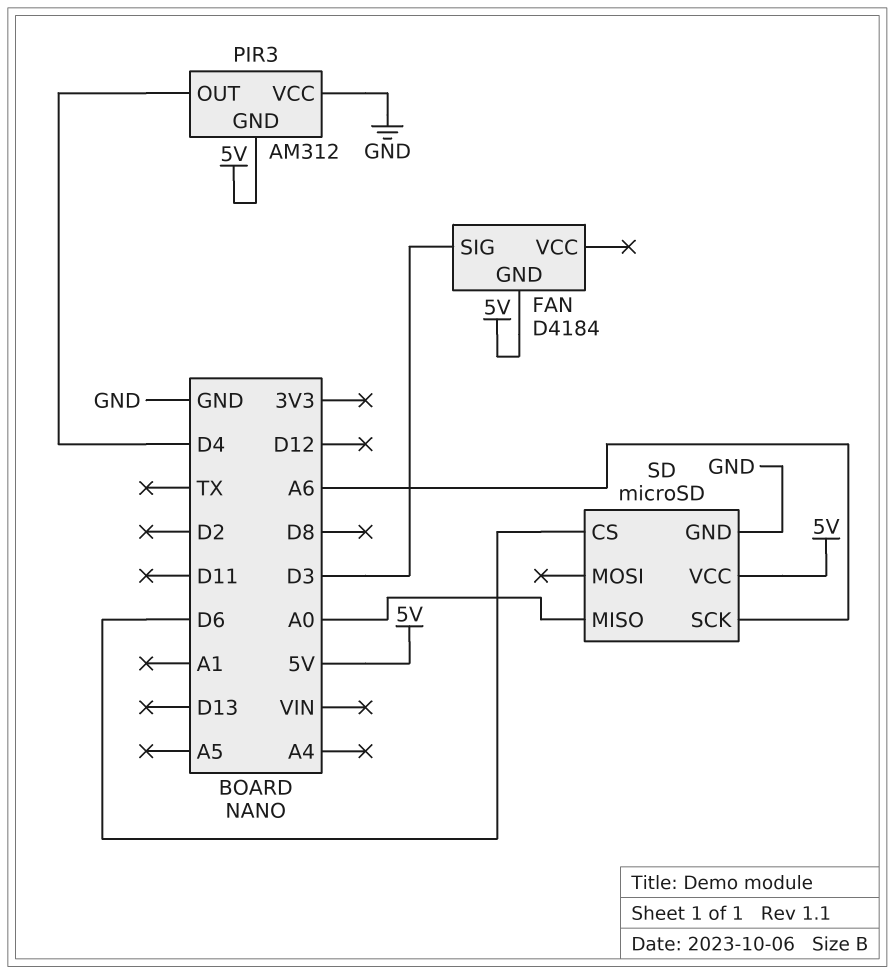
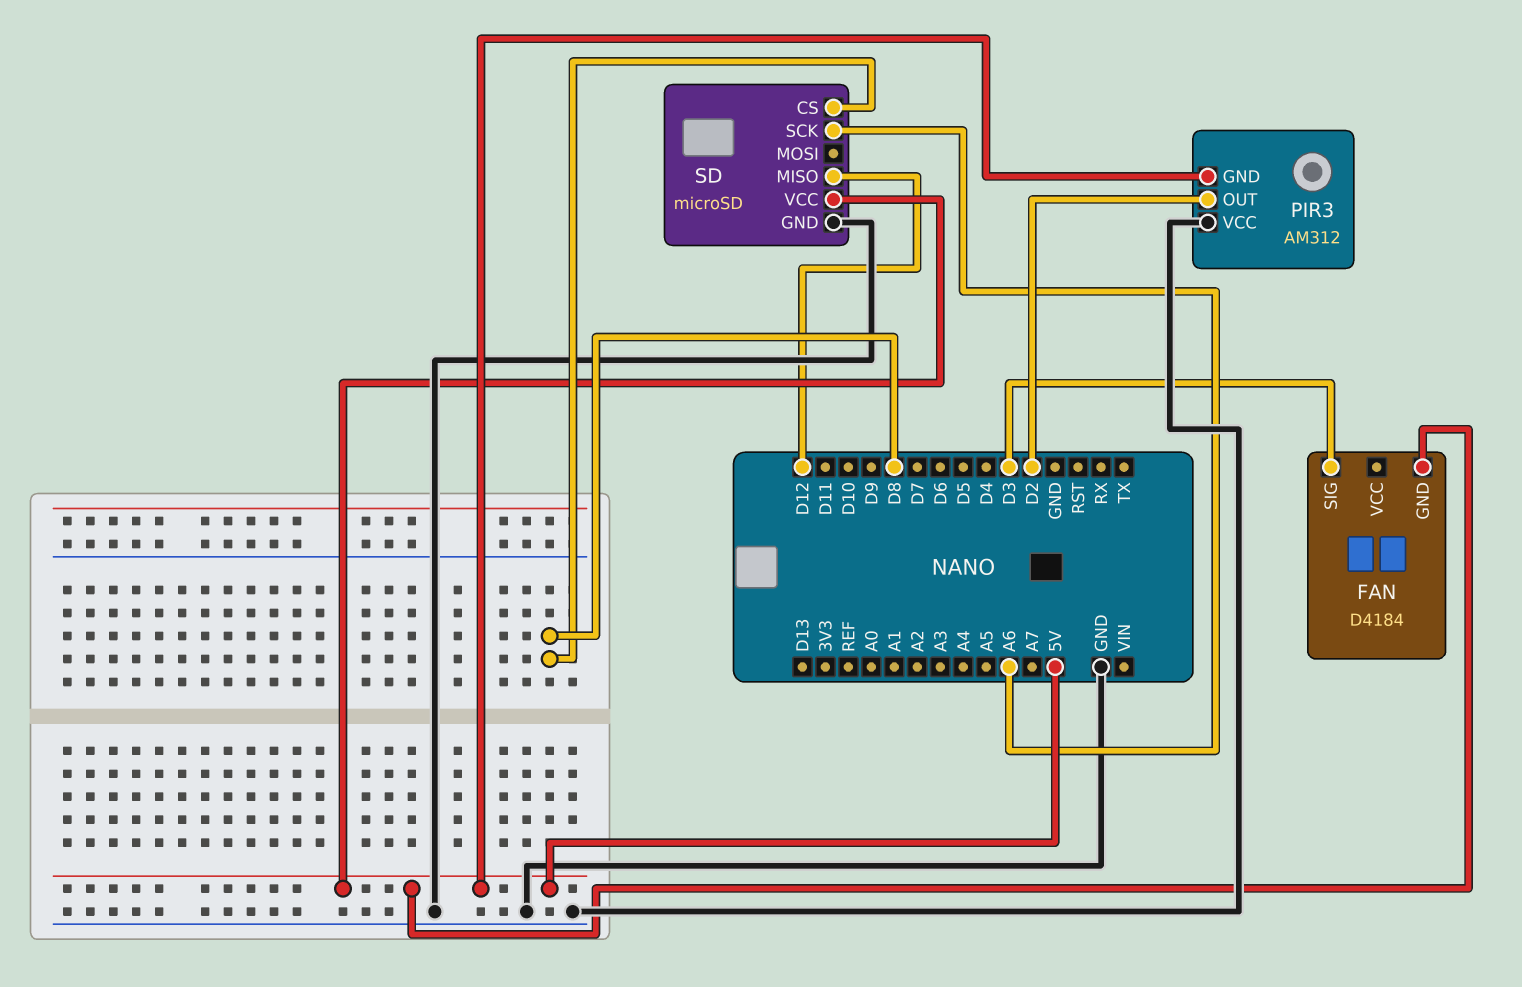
PIR3 pin OUT: D4 -> D2
SD pin CS: D6 -> D8
SD pin MISO: A0 -> D12

